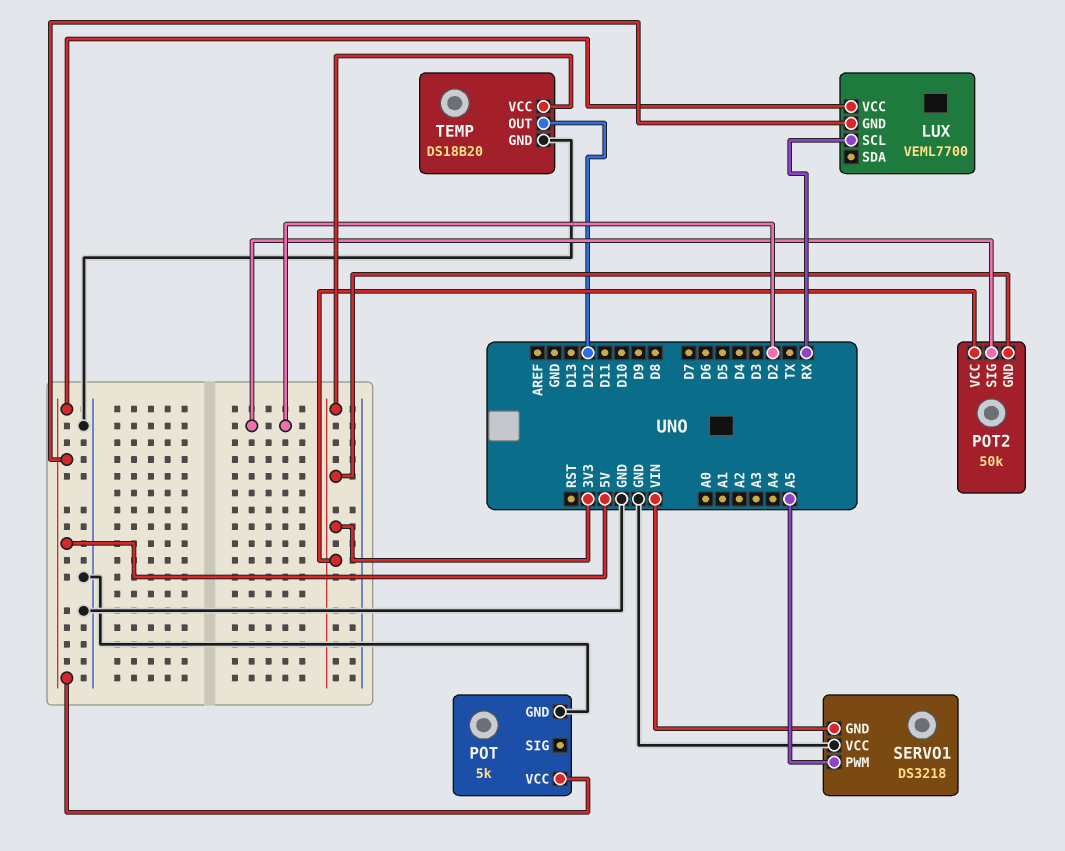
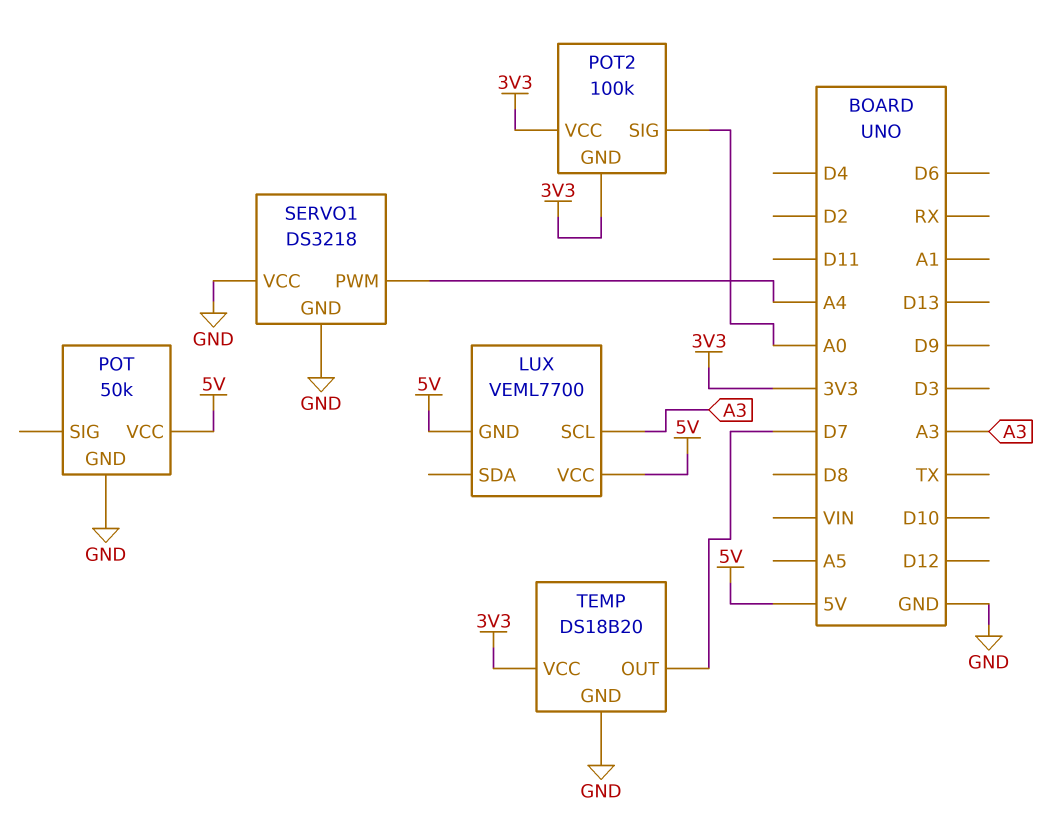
LUX pin SCL: RX -> A3
POT: 5k -> 50k
POT2: 50k -> 100k
POT2 pin SIG: D2 -> A0
SERVO1 pin GND: VIN -> GND
SERVO1 pin PWM: A5 -> A4
TEMP pin OUT: D12 -> D7

